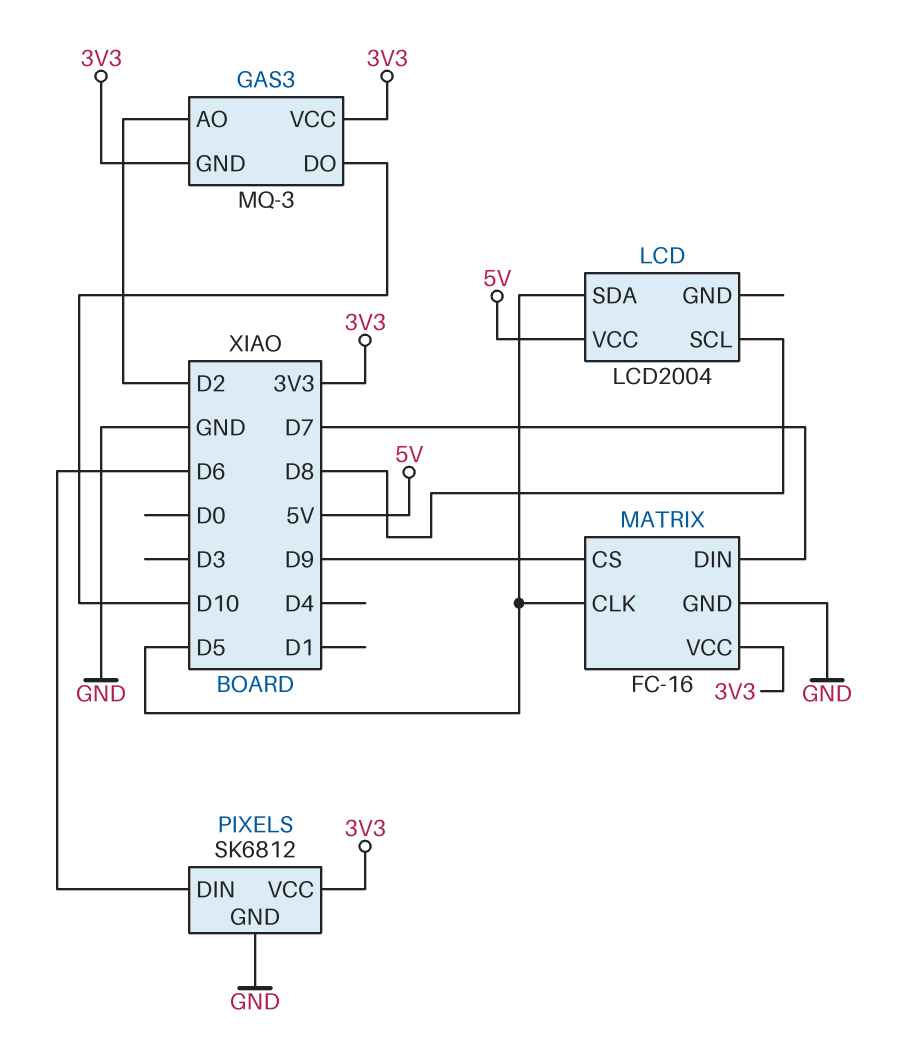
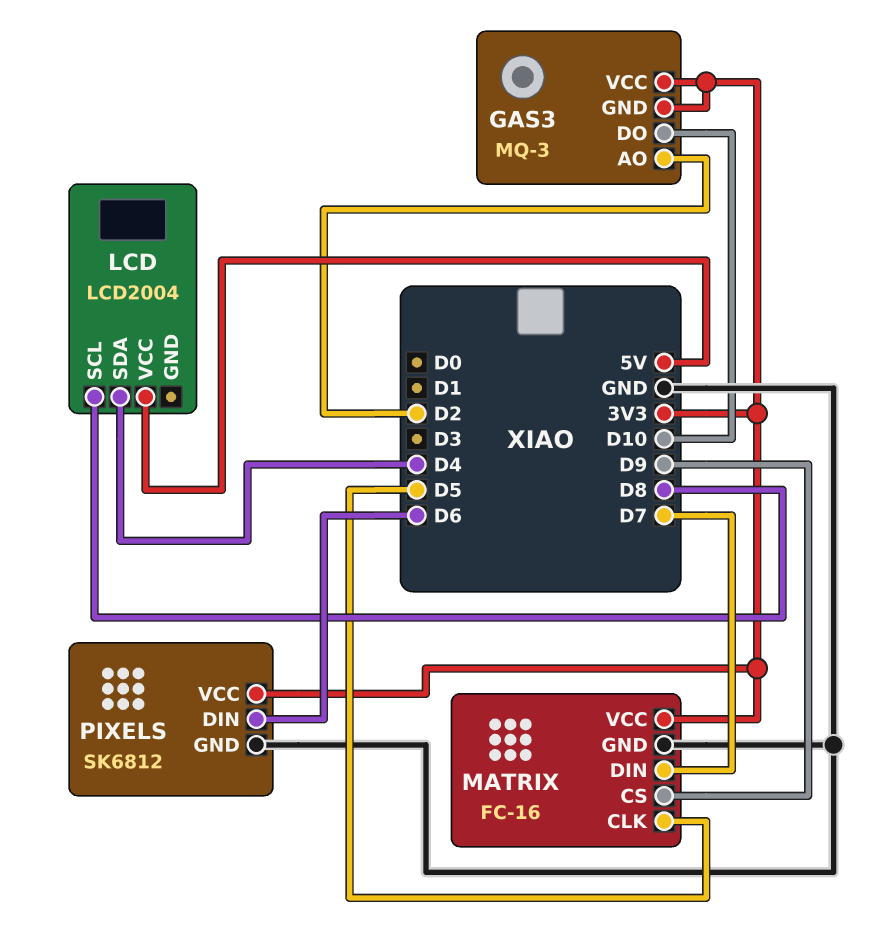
LCD pin SDA: D5 -> D4

